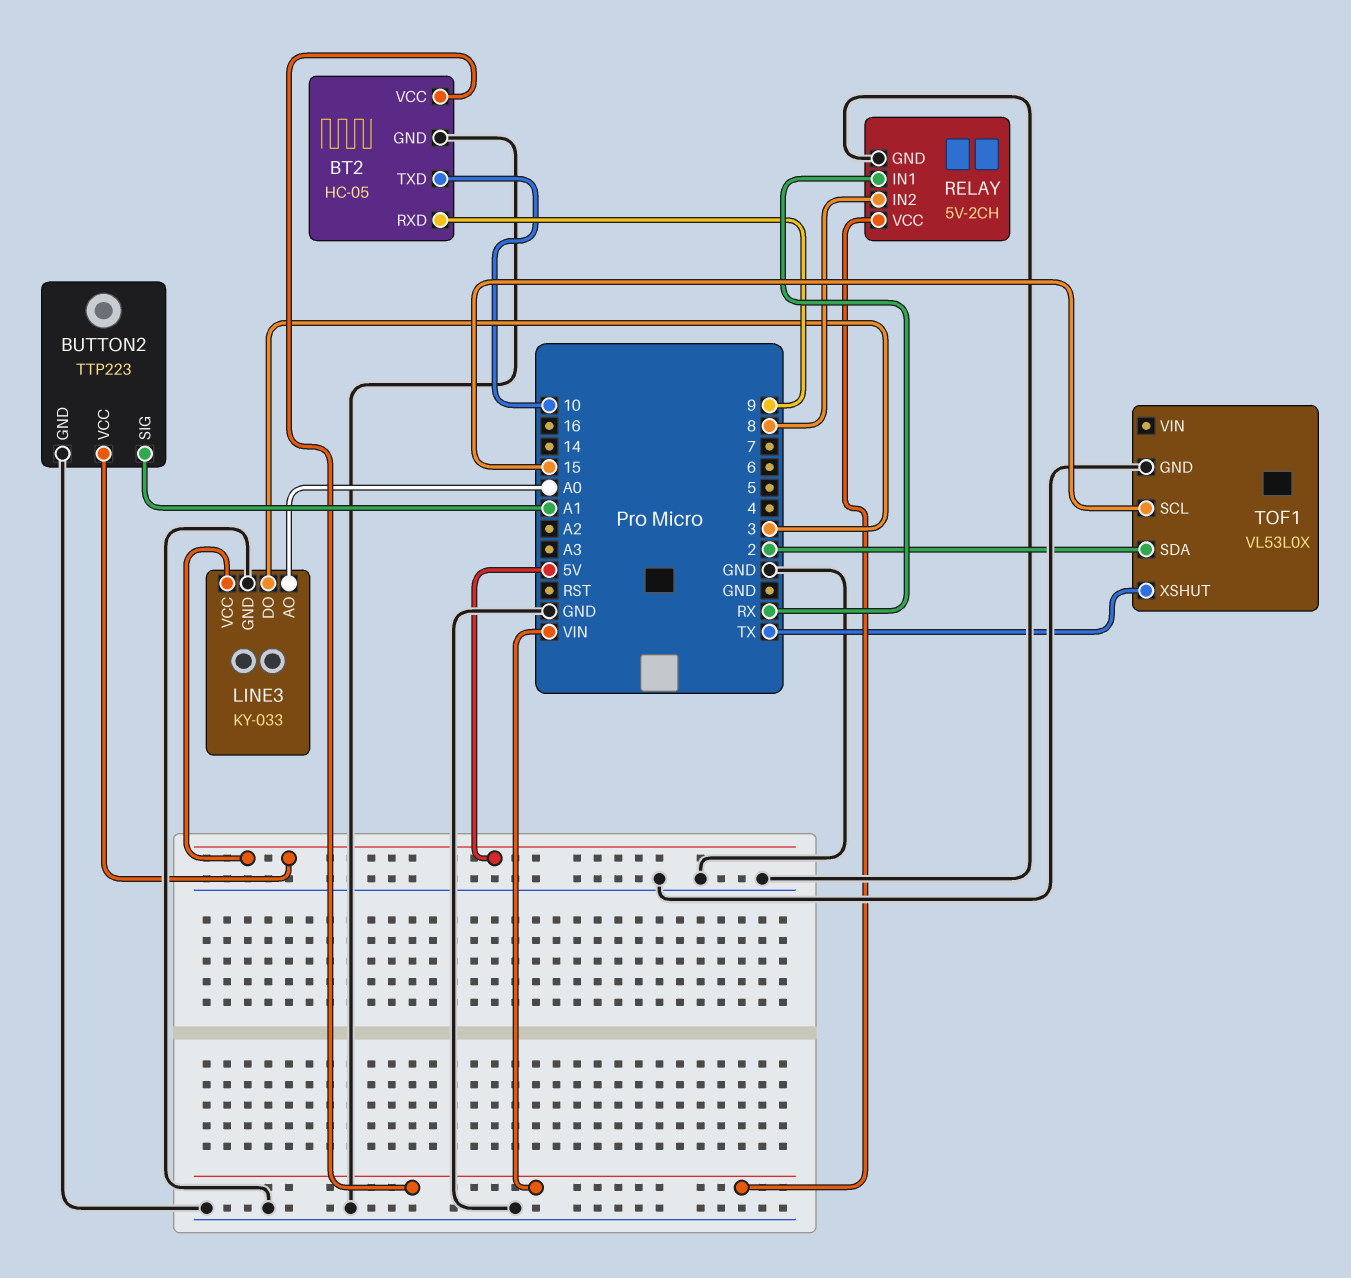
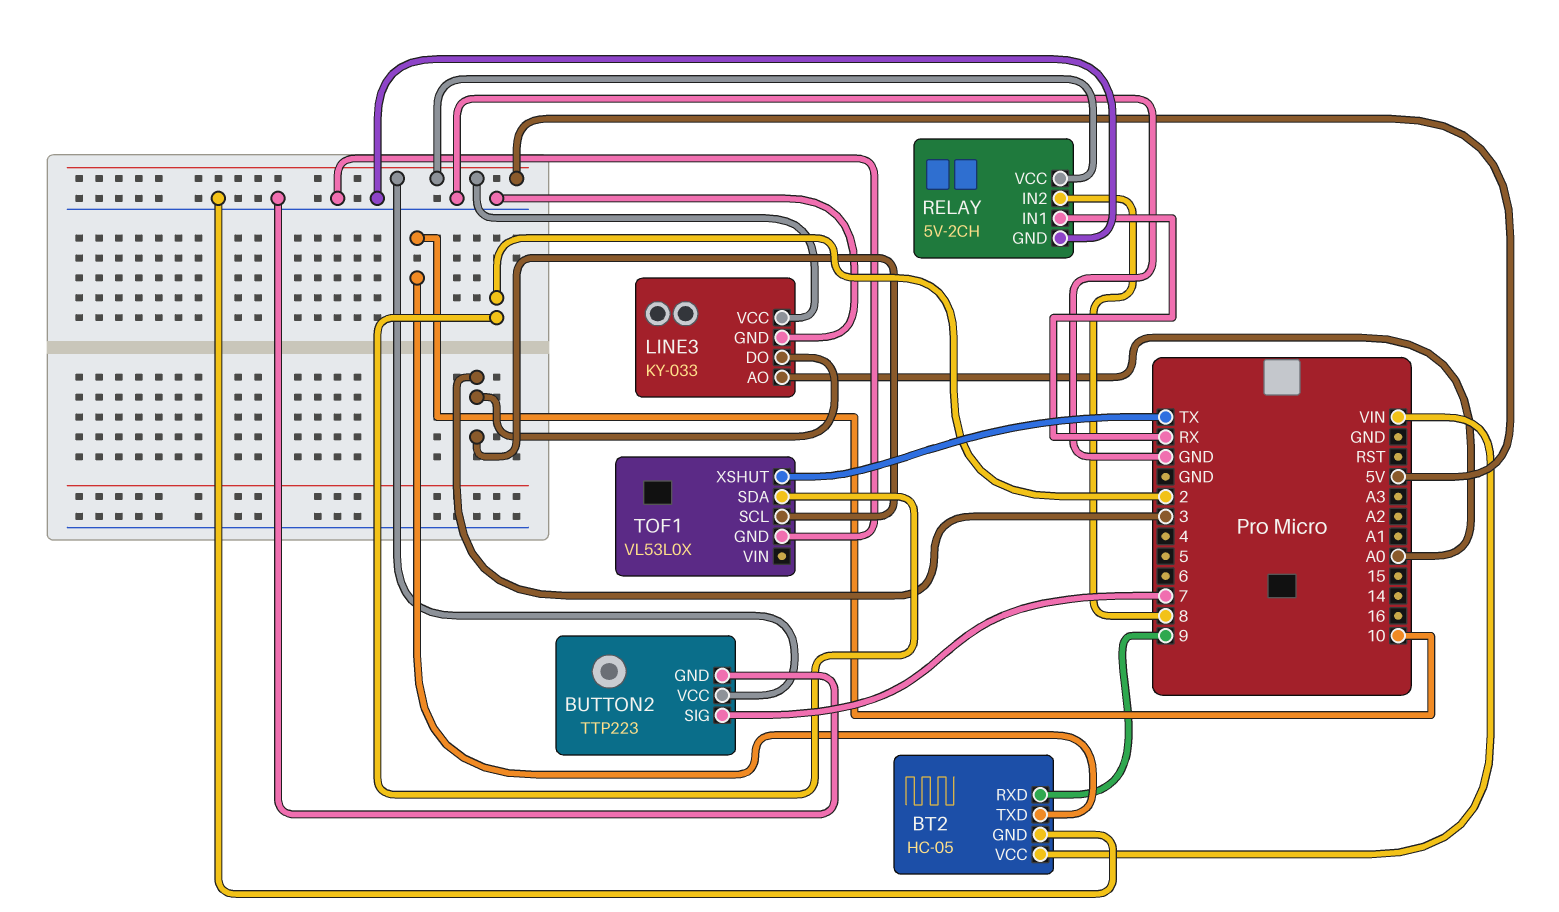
BUTTON2 pin SIG: A1 -> 7
RELAY pin VCC: VIN -> 5V
TOF1 pin SCL: 15 -> 3

